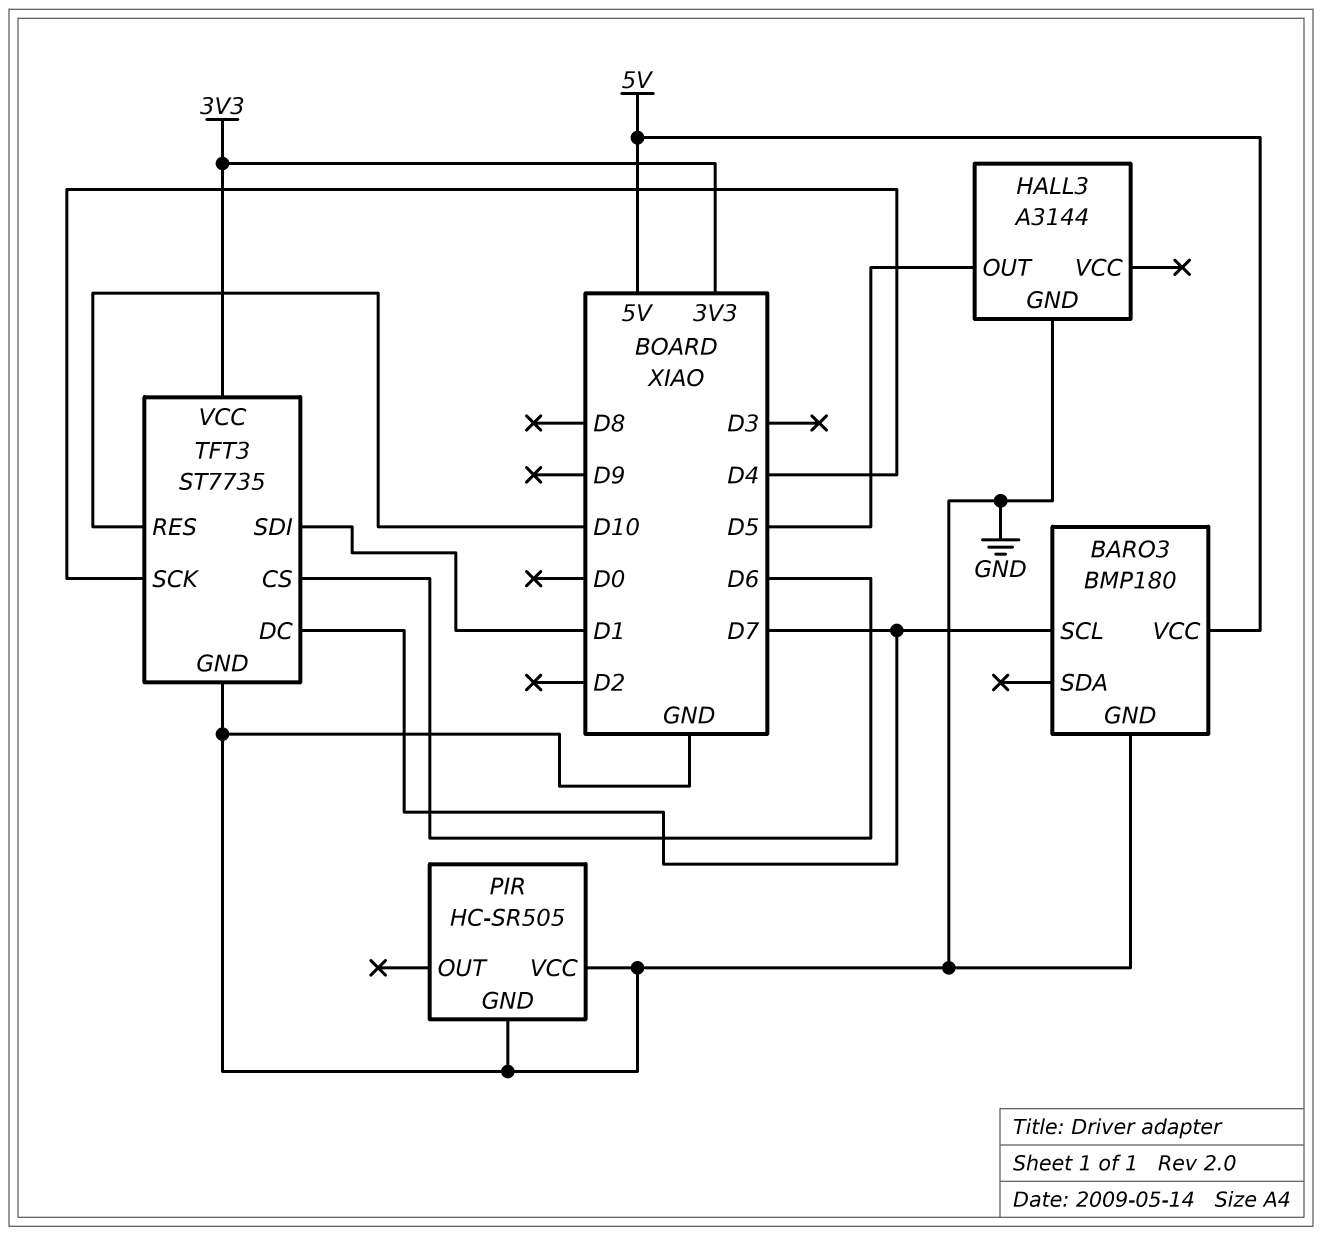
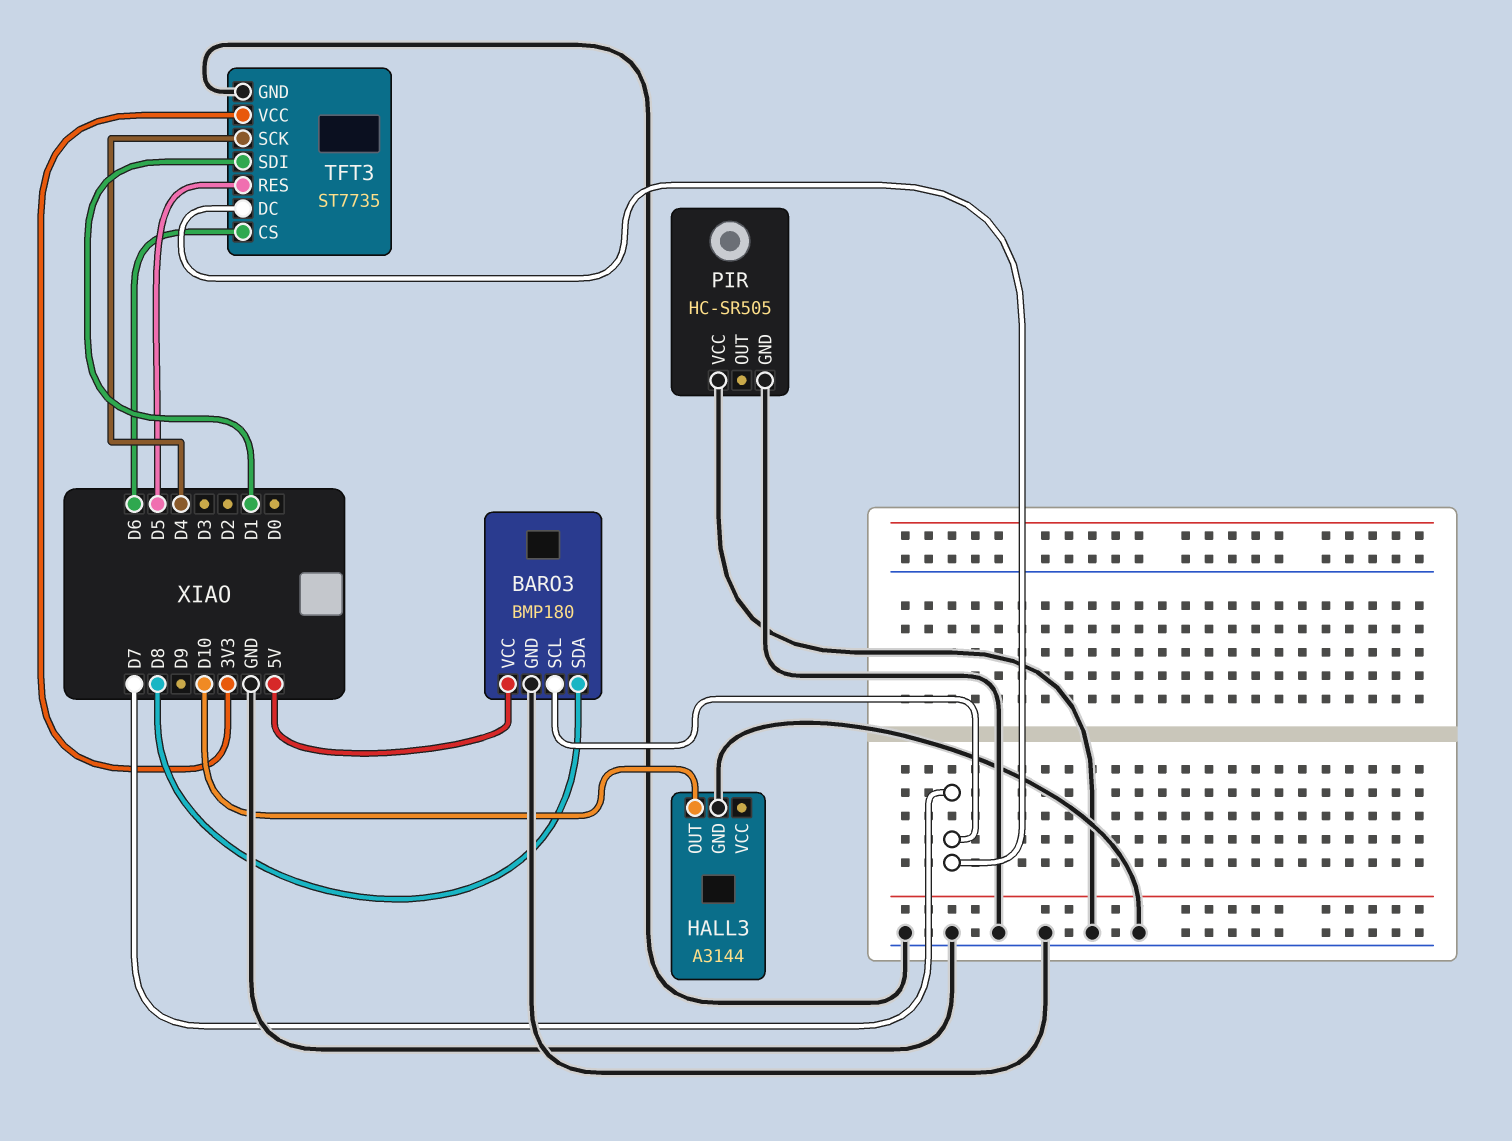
BARO3 pin SDA: none -> D8
HALL3 pin OUT: D5 -> D10
TFT3 pin RES: D10 -> D5

